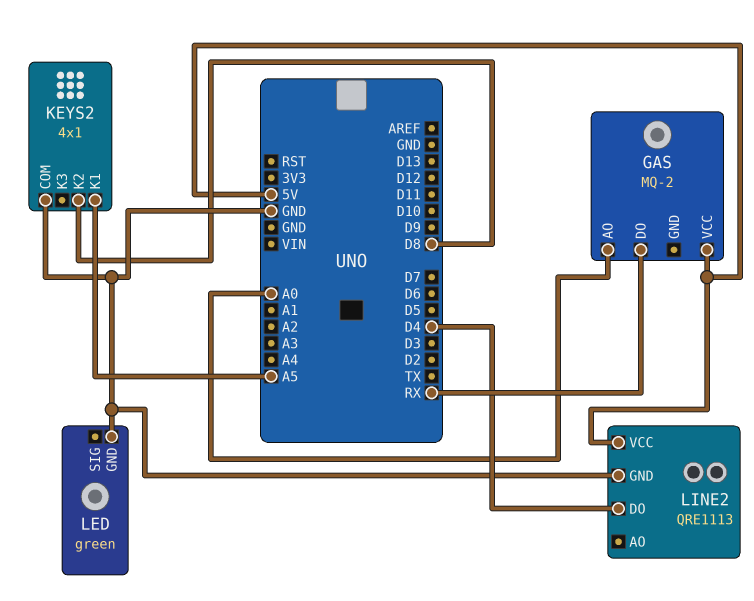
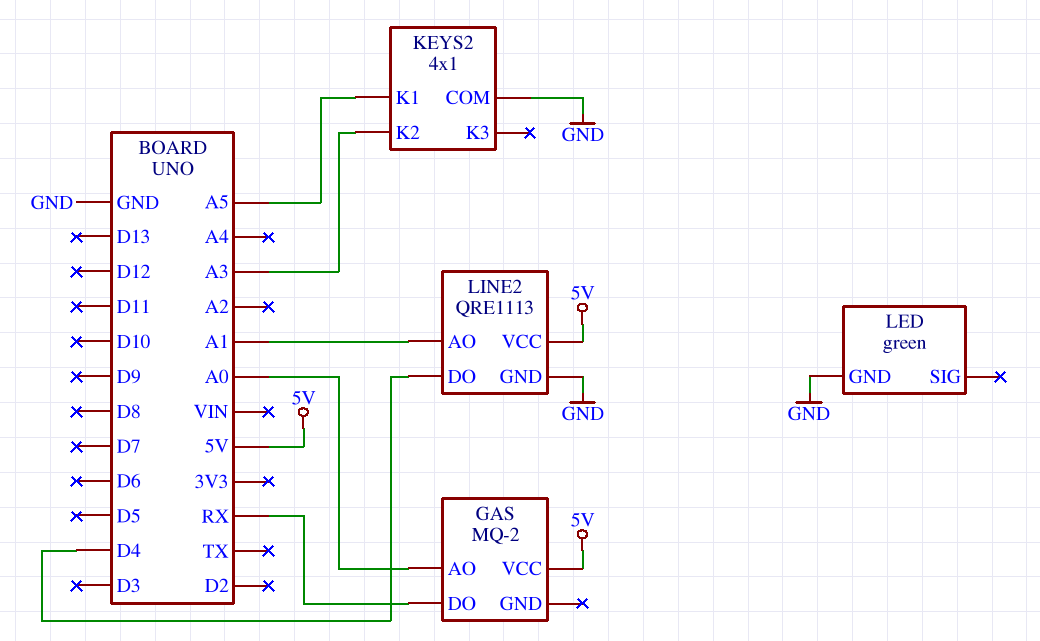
KEYS2 pin K2: D8 -> A3
LINE2 pin AO: none -> A1

